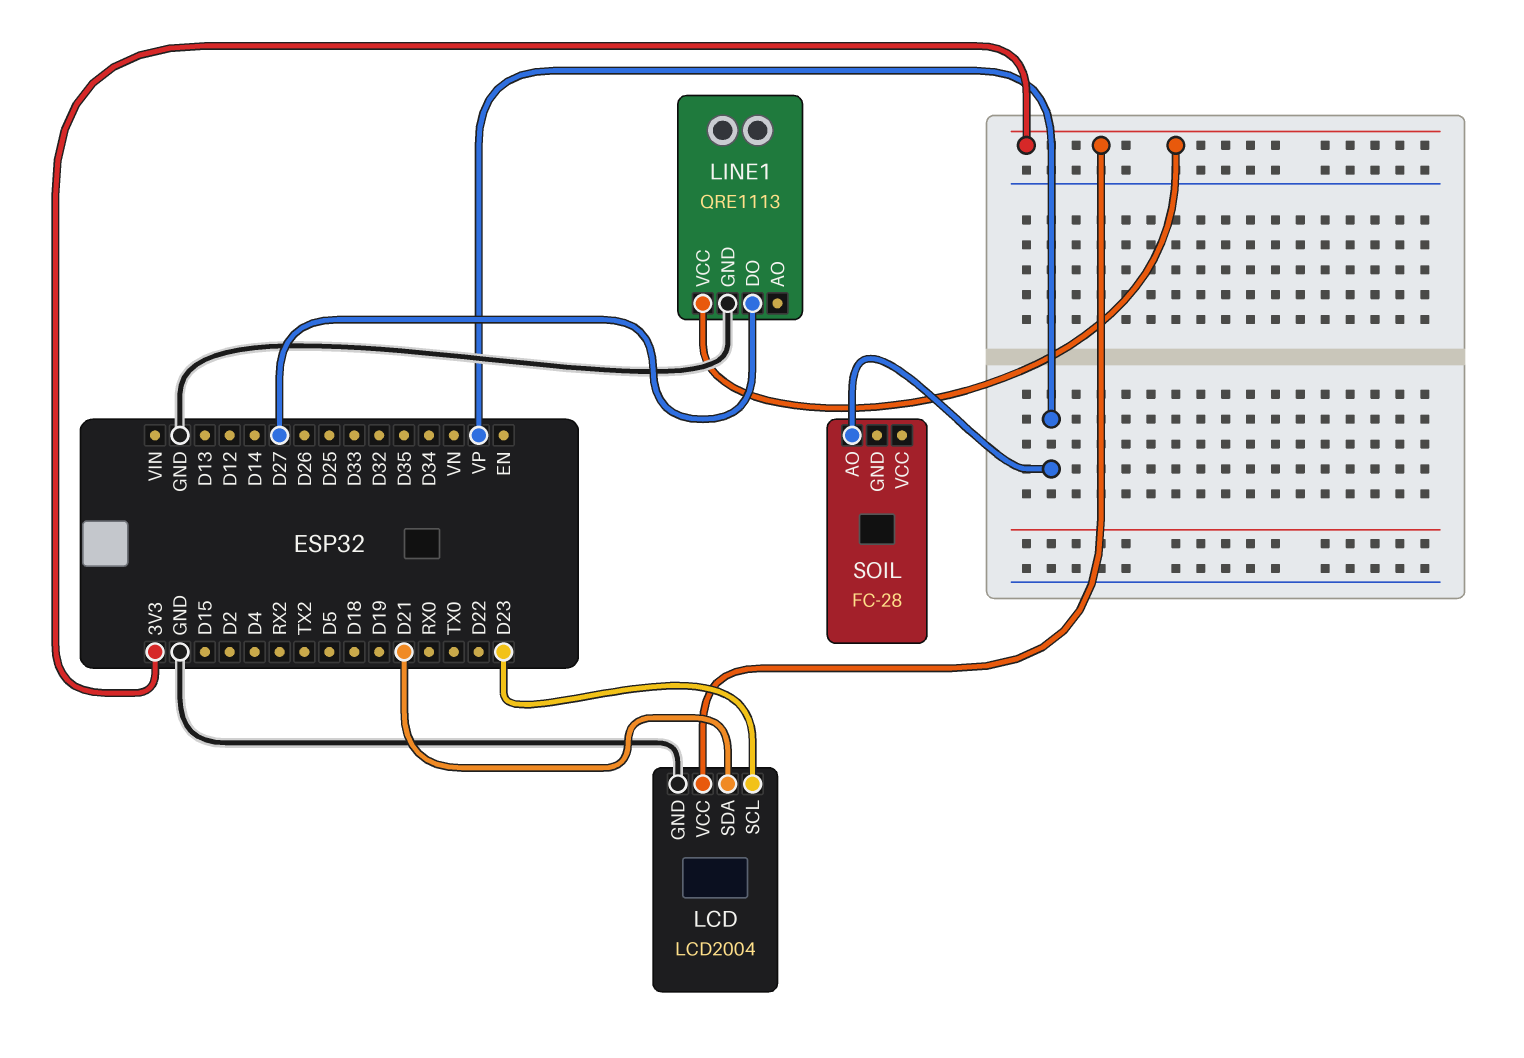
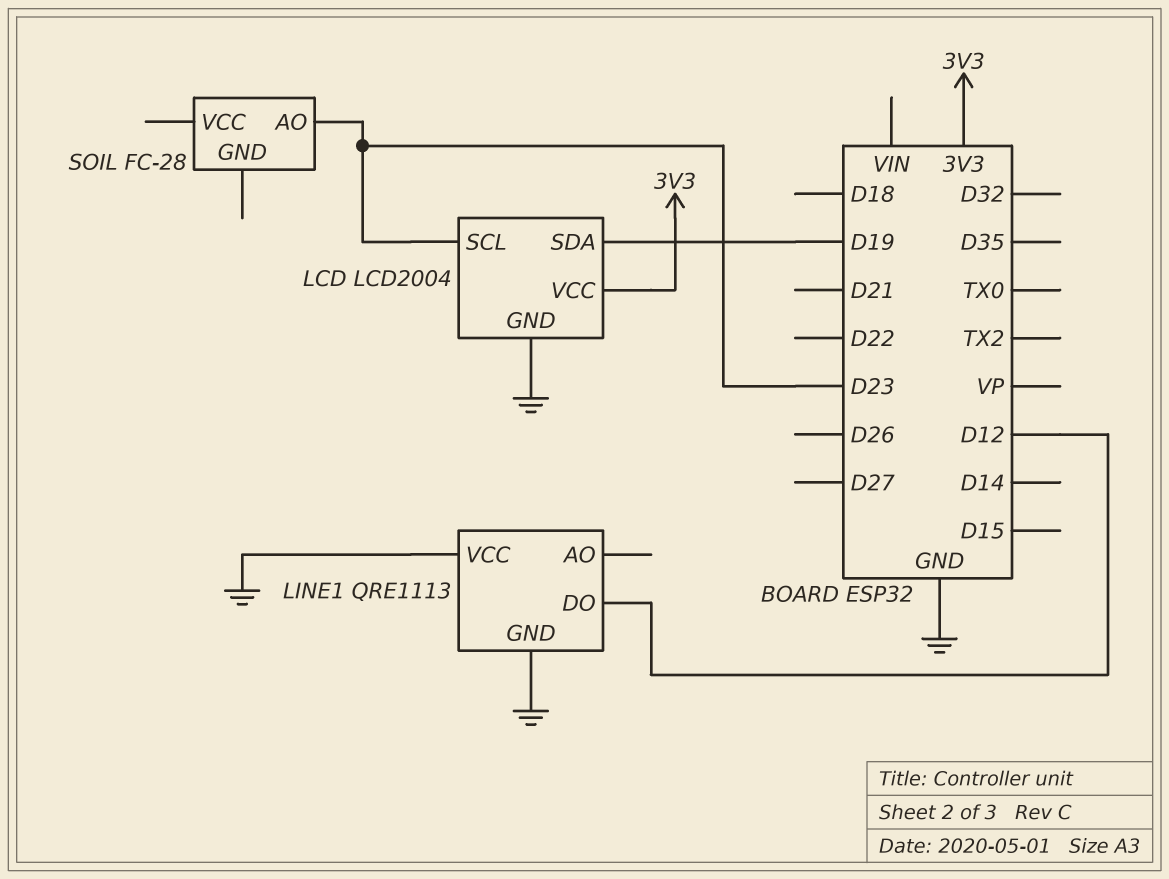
LCD pin SDA: D21 -> D19
LINE1 pin DO: D27 -> D12
LINE1 pin VCC: 3V3 -> GND
SOIL pin AO: VP -> D23

